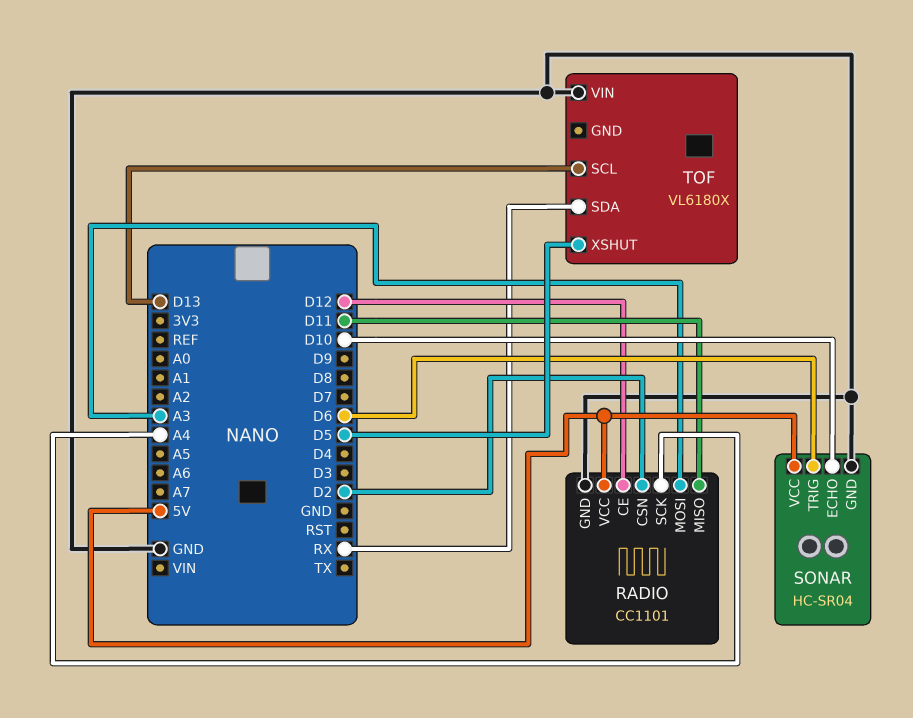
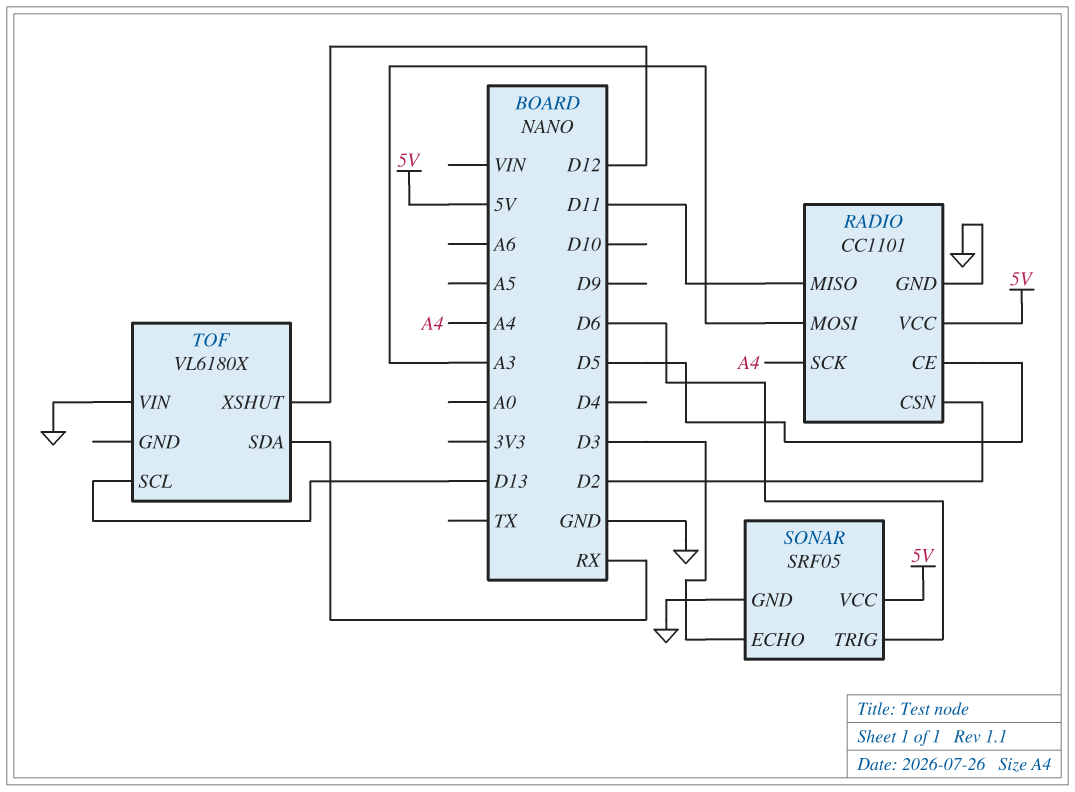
RADIO pin CE: D12 -> D5
SONAR: HC-SR04 -> SRF05
SONAR pin ECHO: D10 -> D3
TOF pin XSHUT: D5 -> D12

